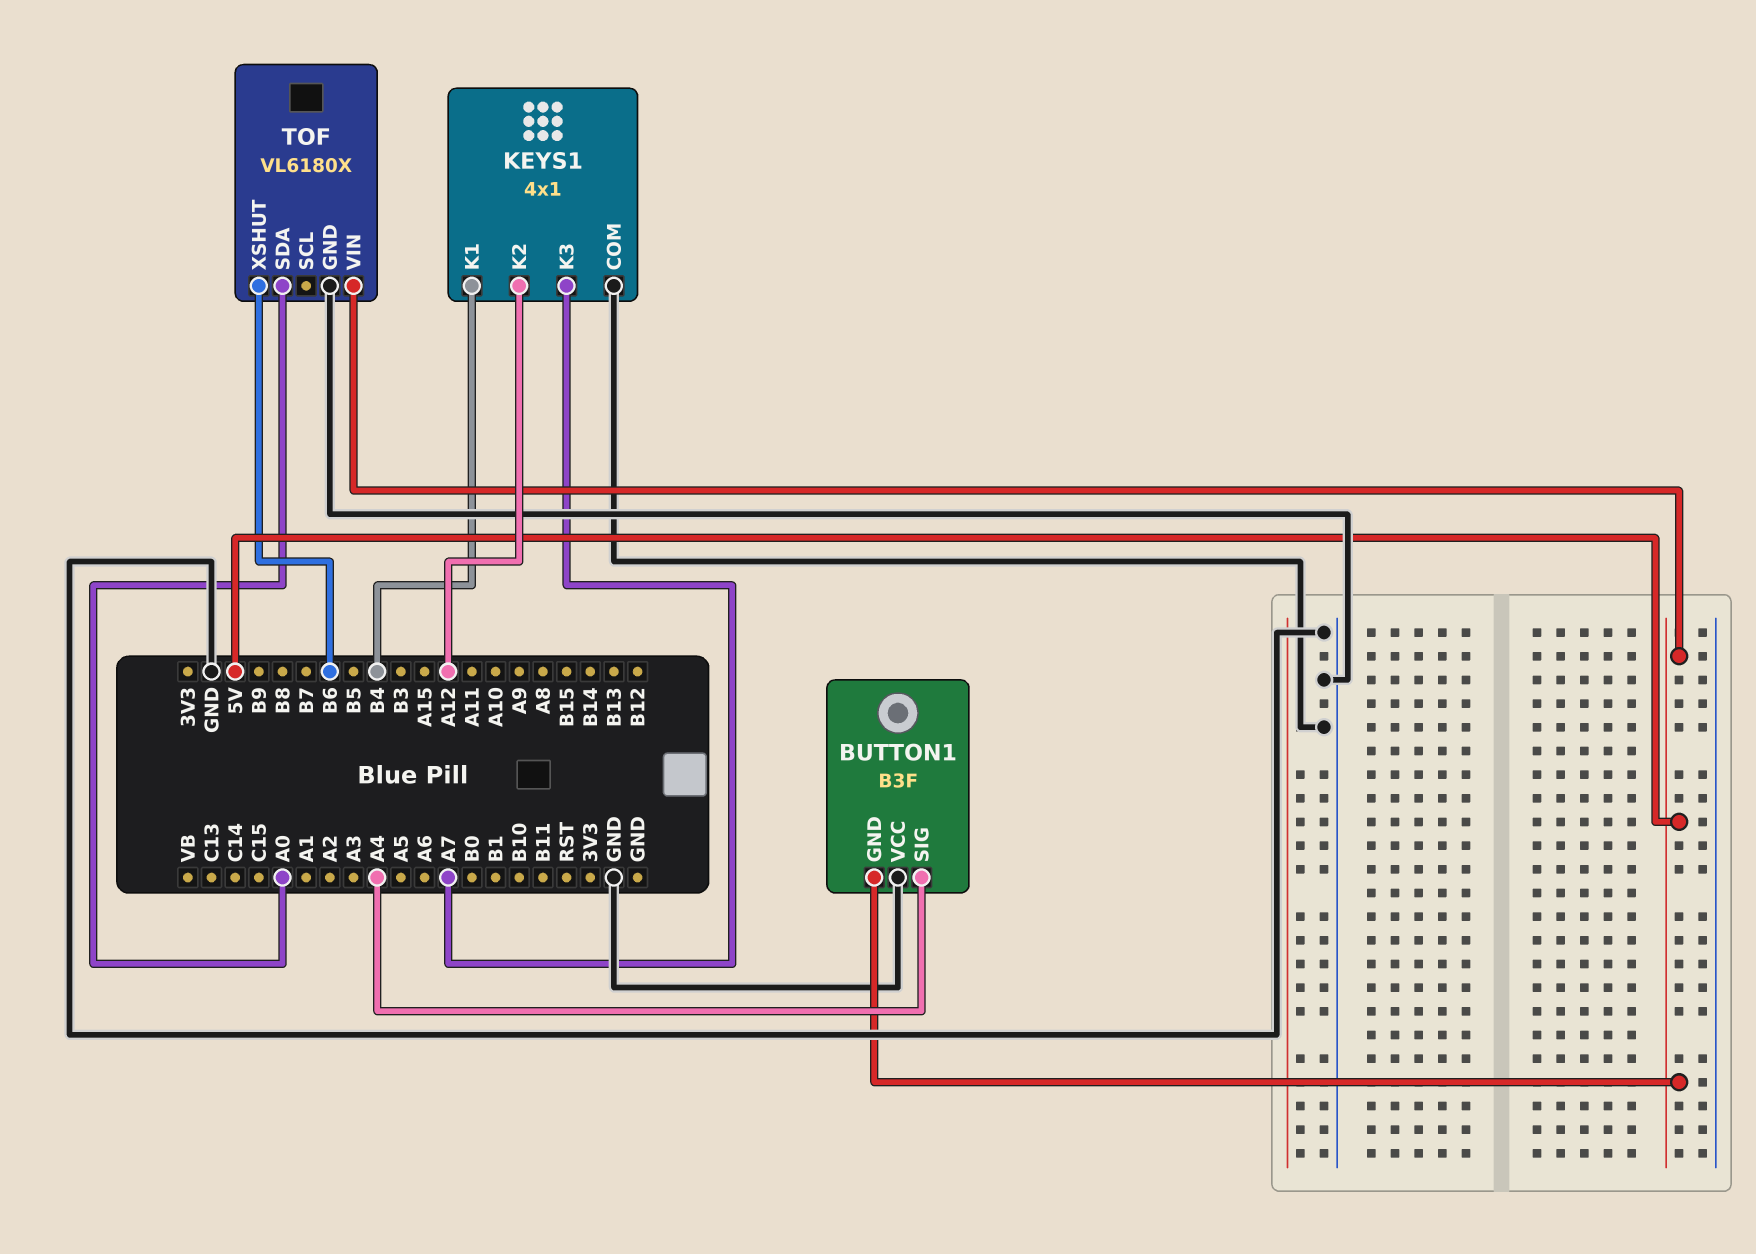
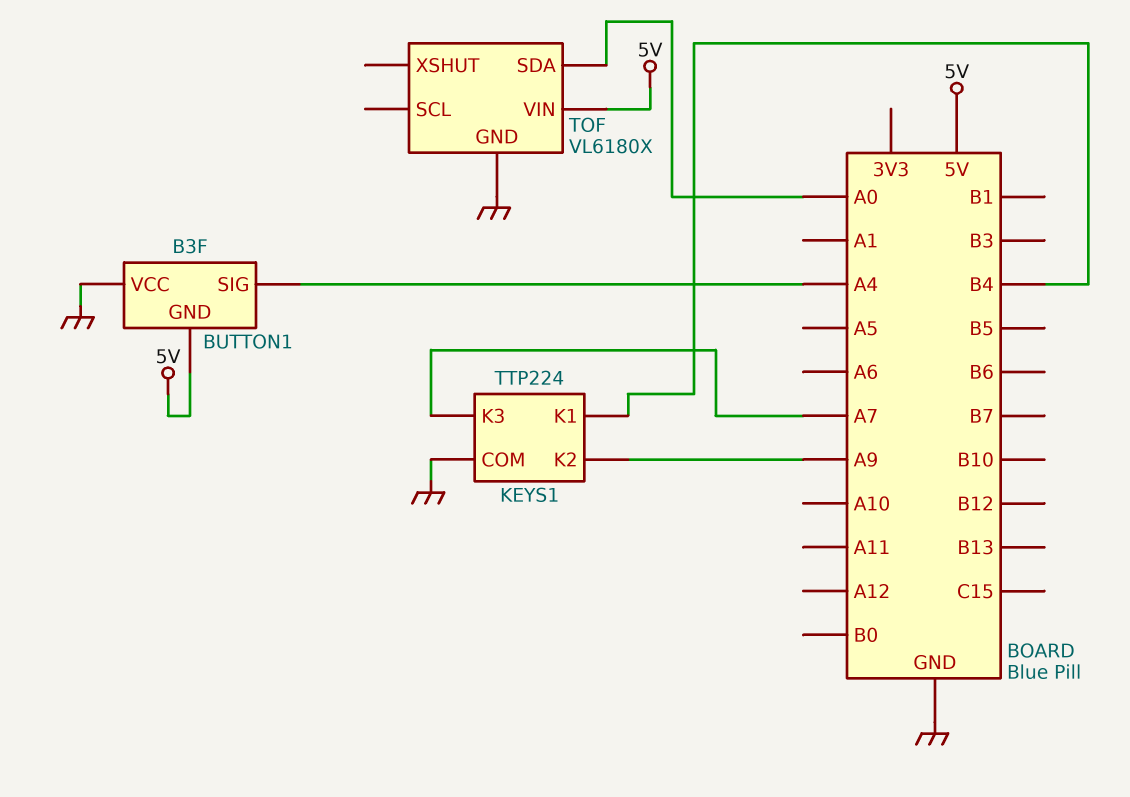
KEYS1: 4x1 -> TTP224
KEYS1 pin K2: A12 -> A9
TOF pin XSHUT: B6 -> none

